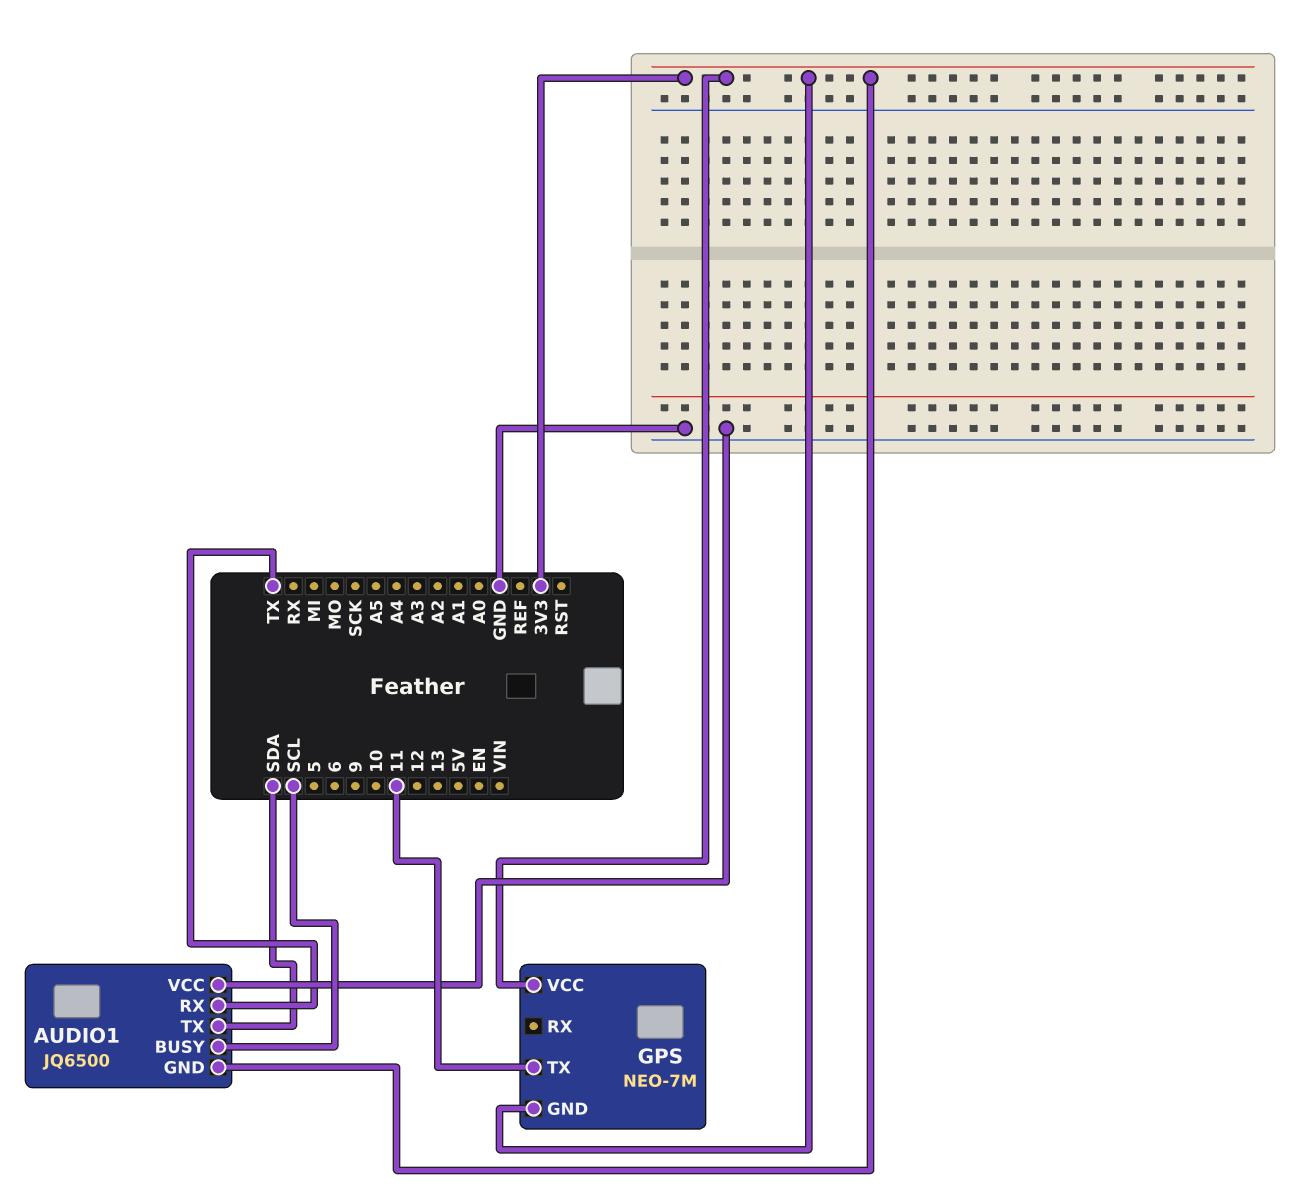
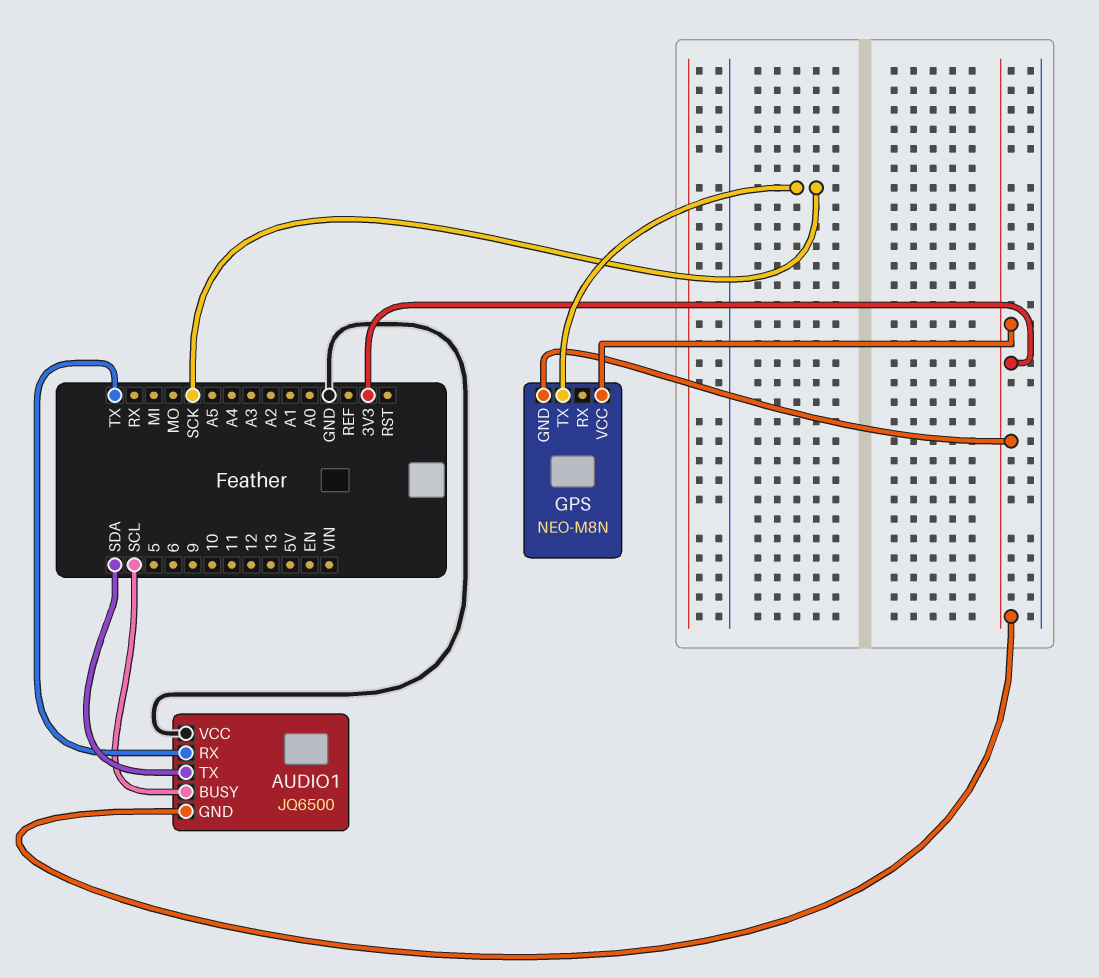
GPS: NEO-7M -> NEO-M8N
GPS pin TX: 11 -> SCK

